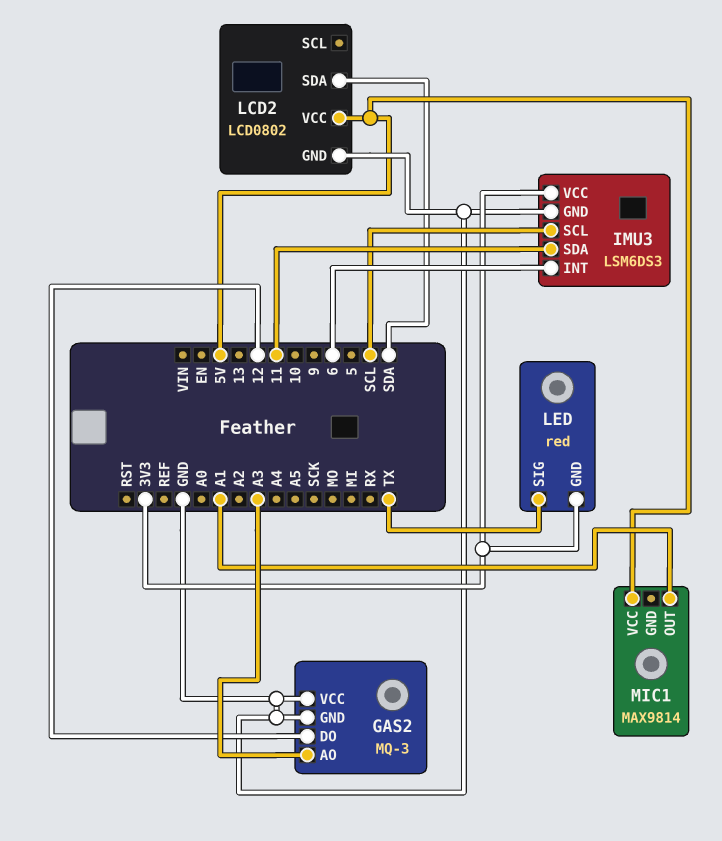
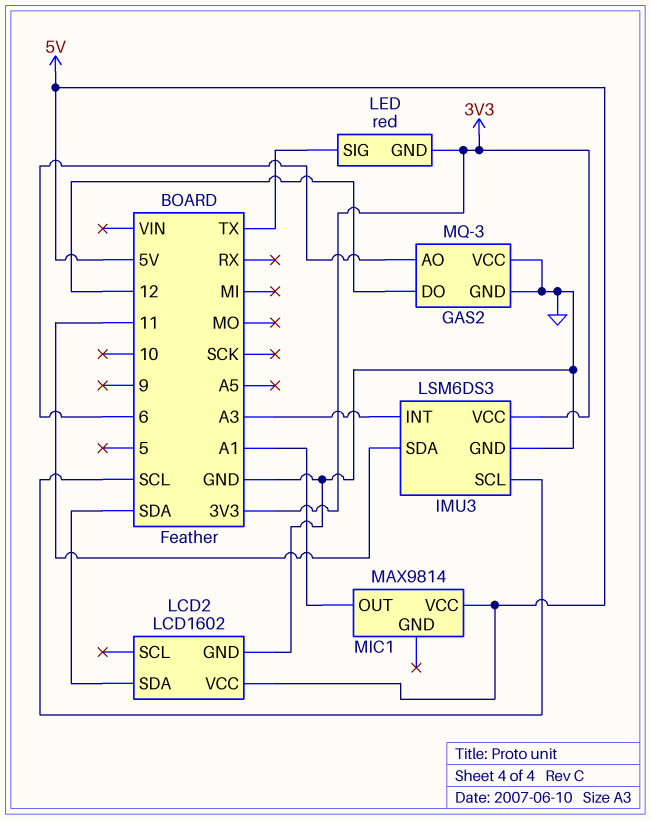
GAS2 pin AO: A3 -> 6
IMU3 pin INT: 6 -> A3
LCD2: LCD0802 -> LCD1602

